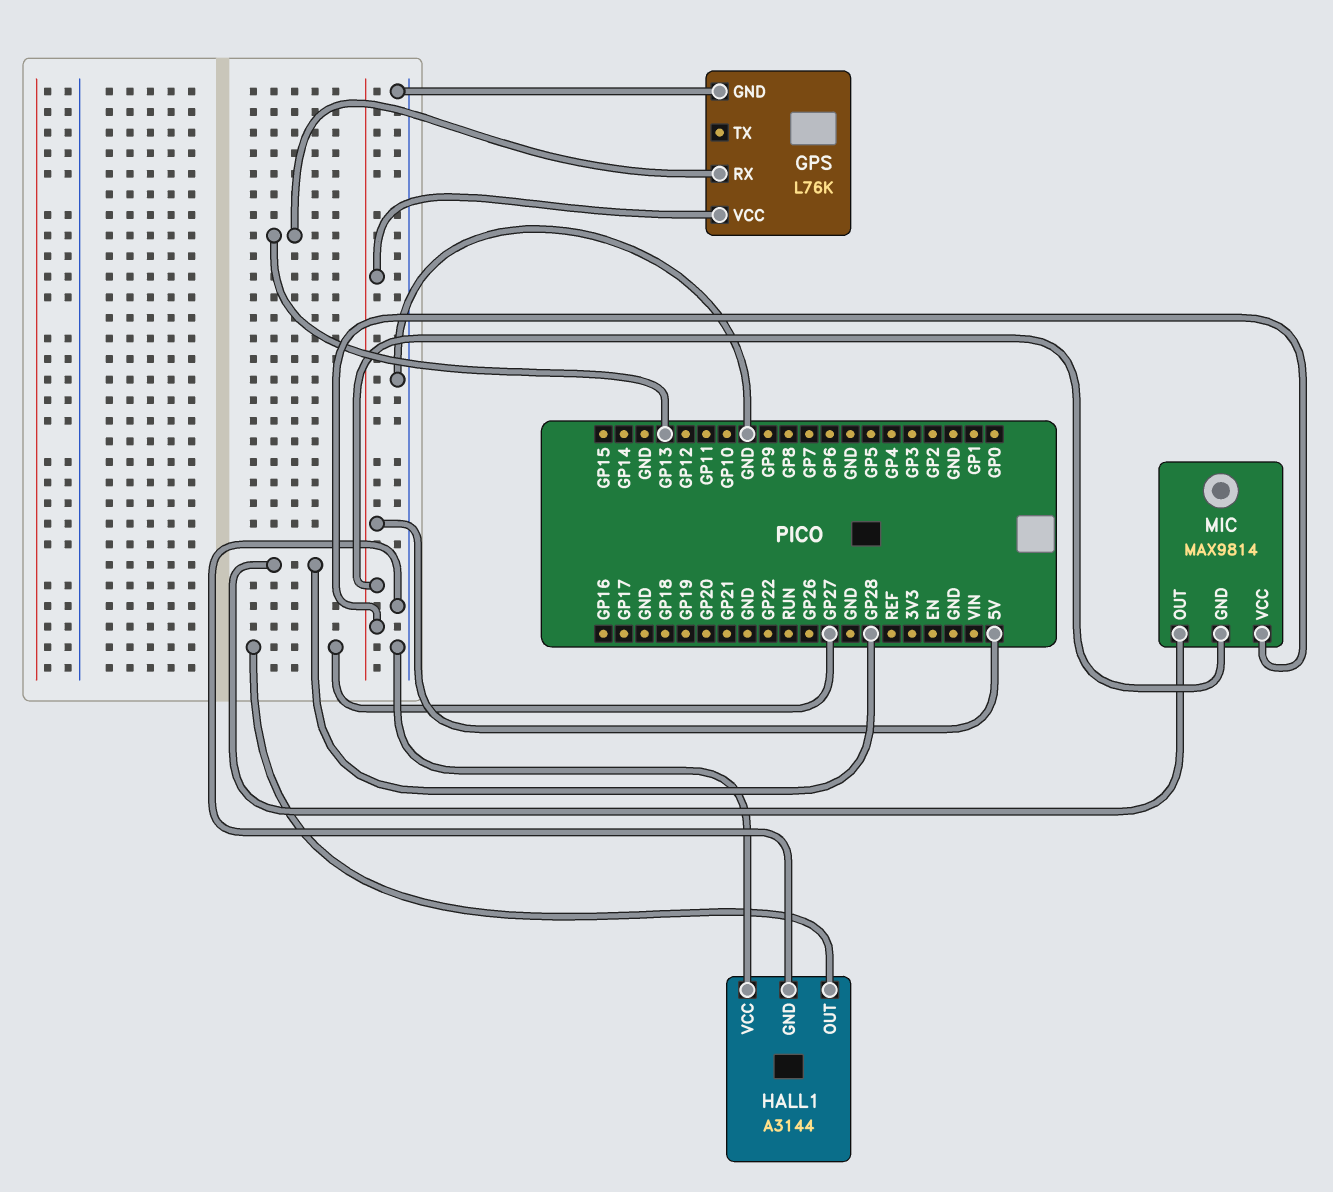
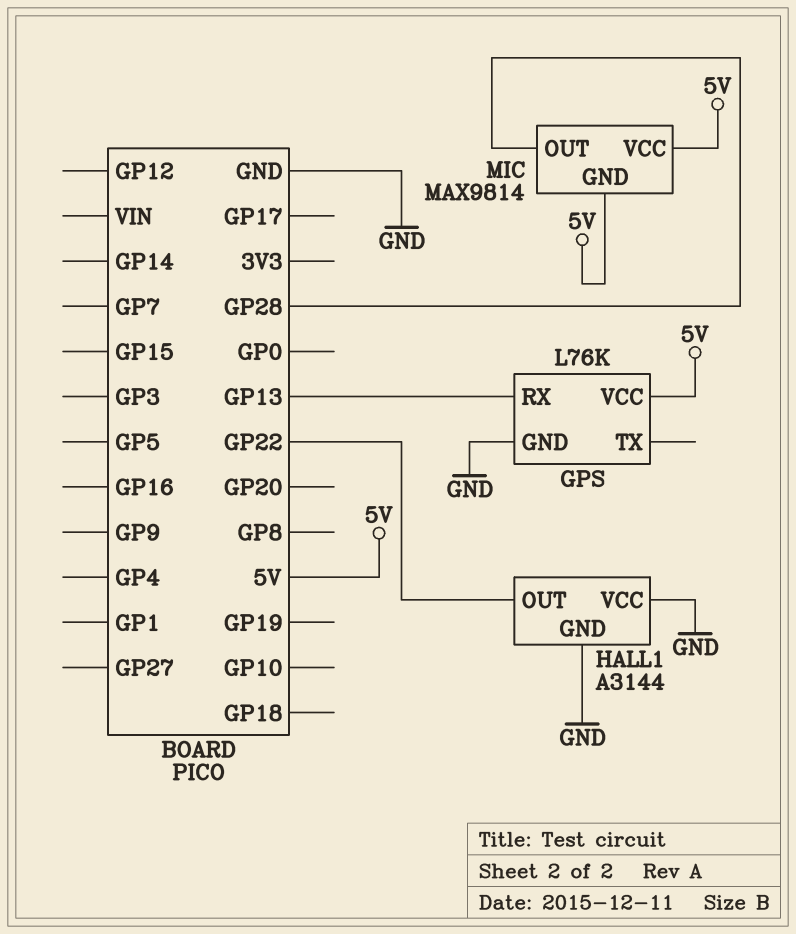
HALL1 pin OUT: GP27 -> GP22

